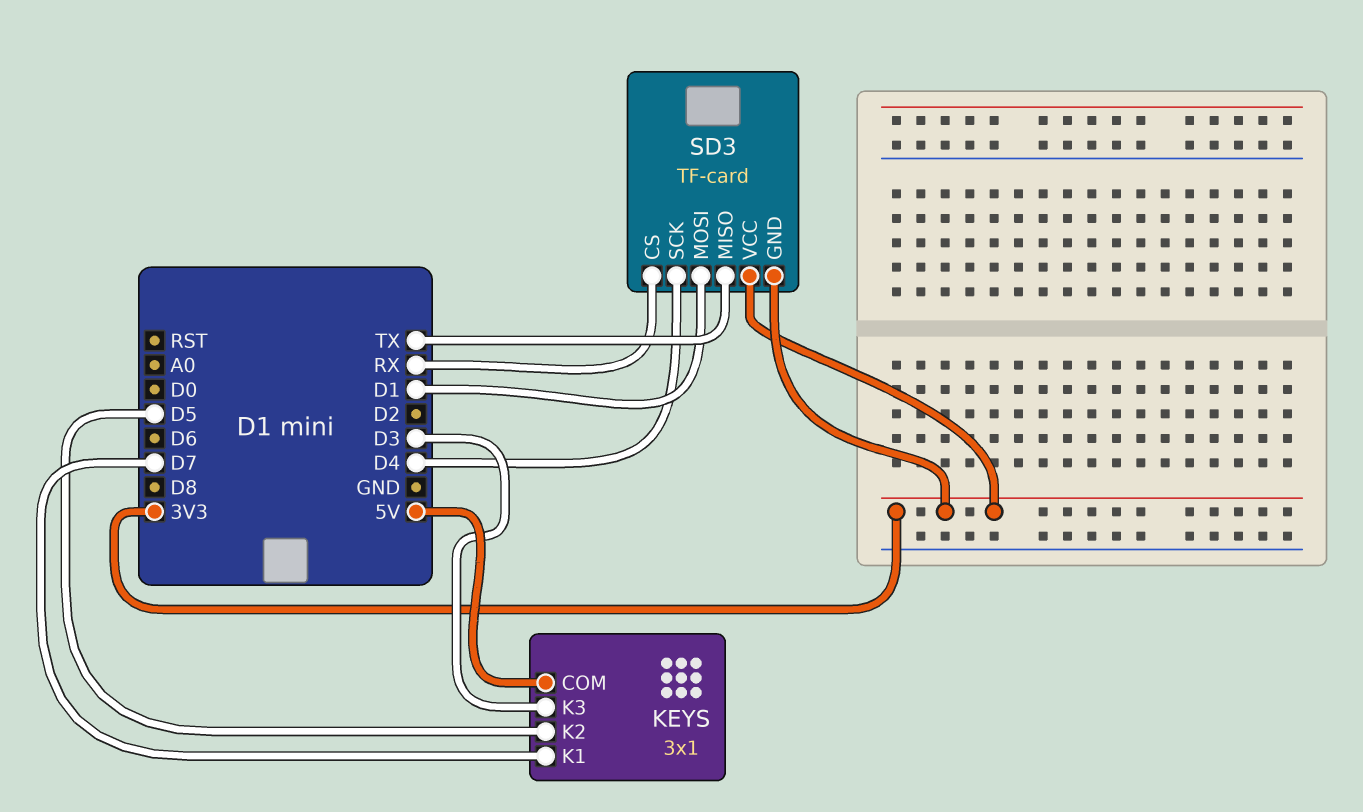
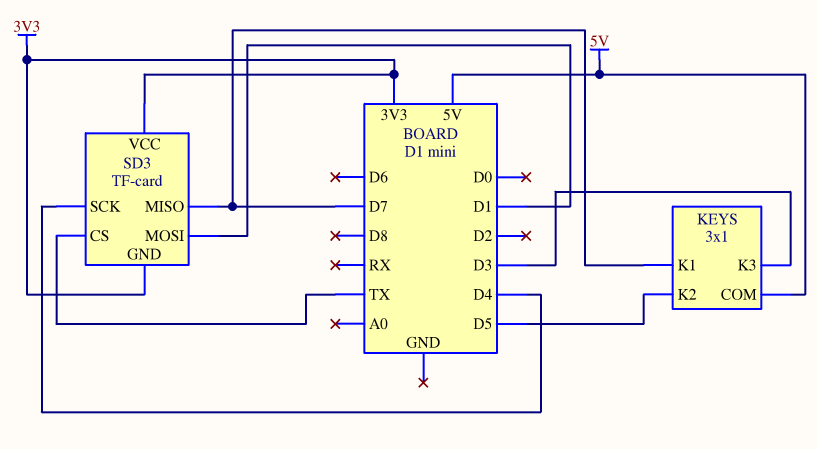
SD3 pin CS: RX -> TX
SD3 pin MISO: TX -> D7

